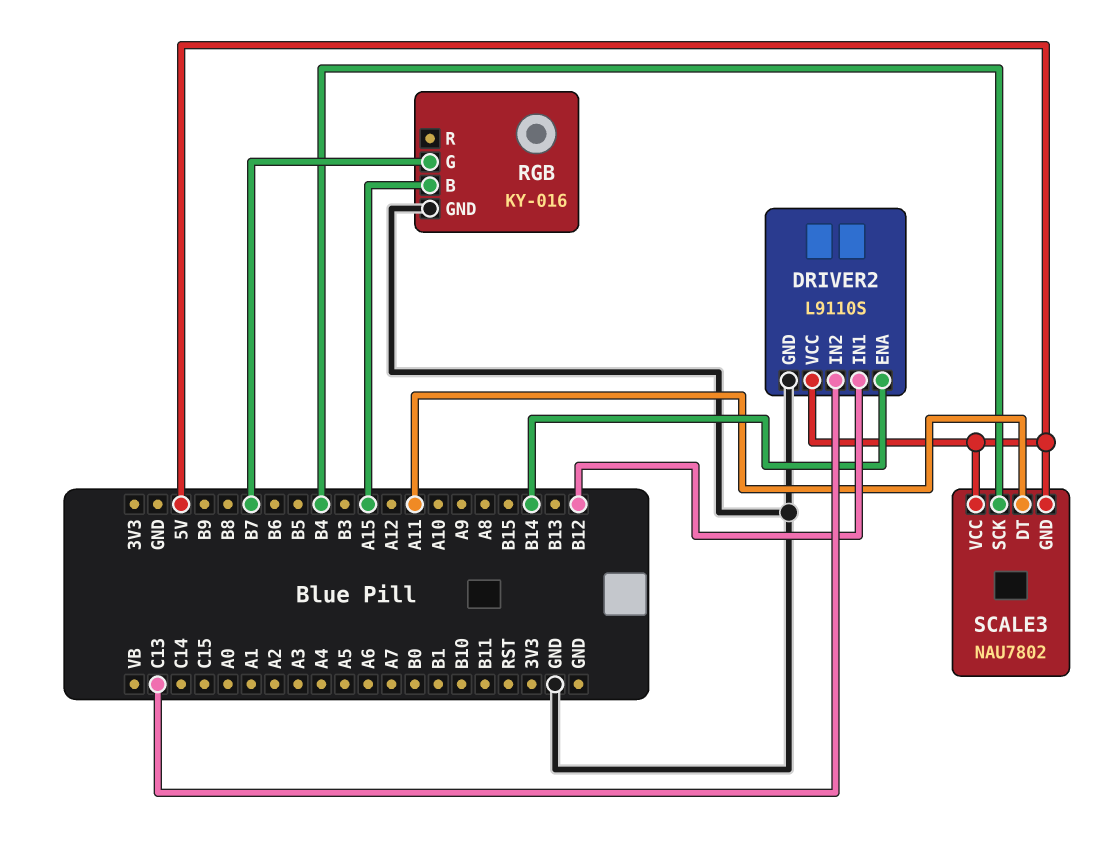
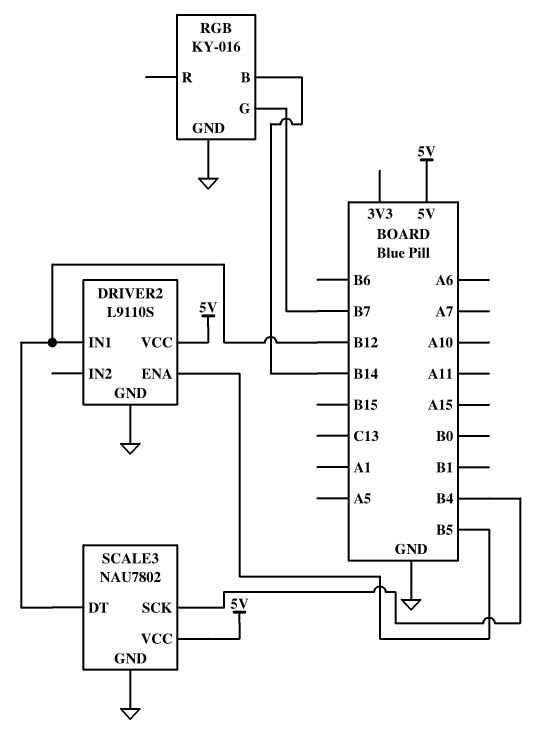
DRIVER2 pin ENA: B14 -> B5
DRIVER2 pin IN2: C13 -> none
RGB pin B: A15 -> B14
SCALE3 pin DT: A11 -> B12
SCALE3 pin GND: 5V -> GND

